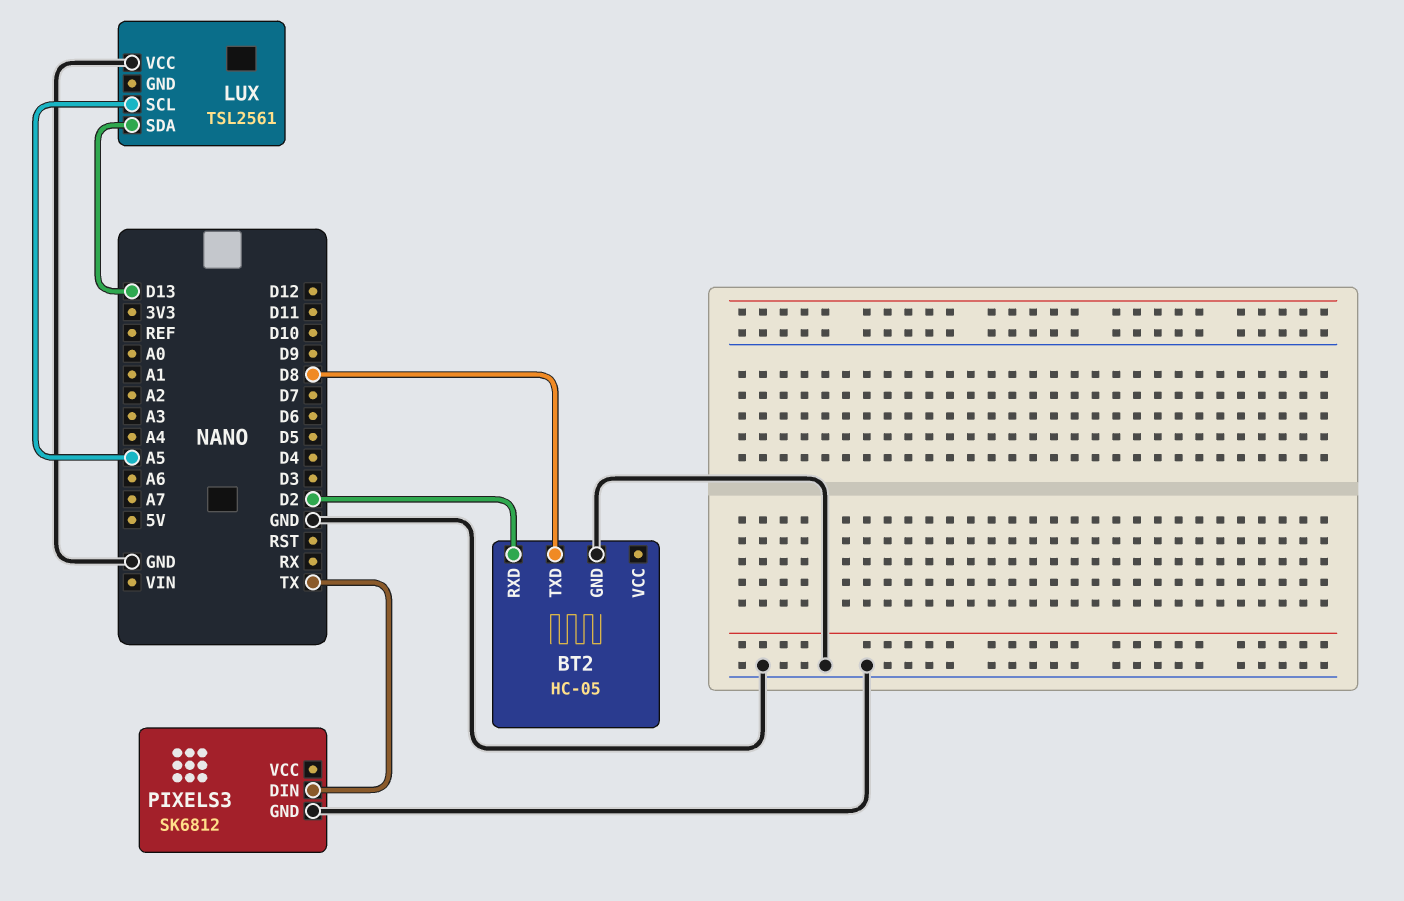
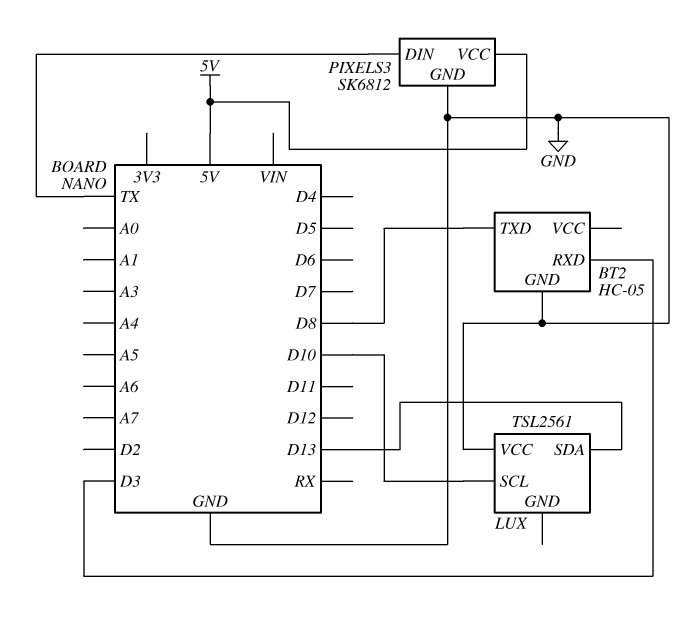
BT2 pin RXD: D2 -> D3
LUX pin SCL: A5 -> D10
PIXELS3 pin VCC: none -> 5V

